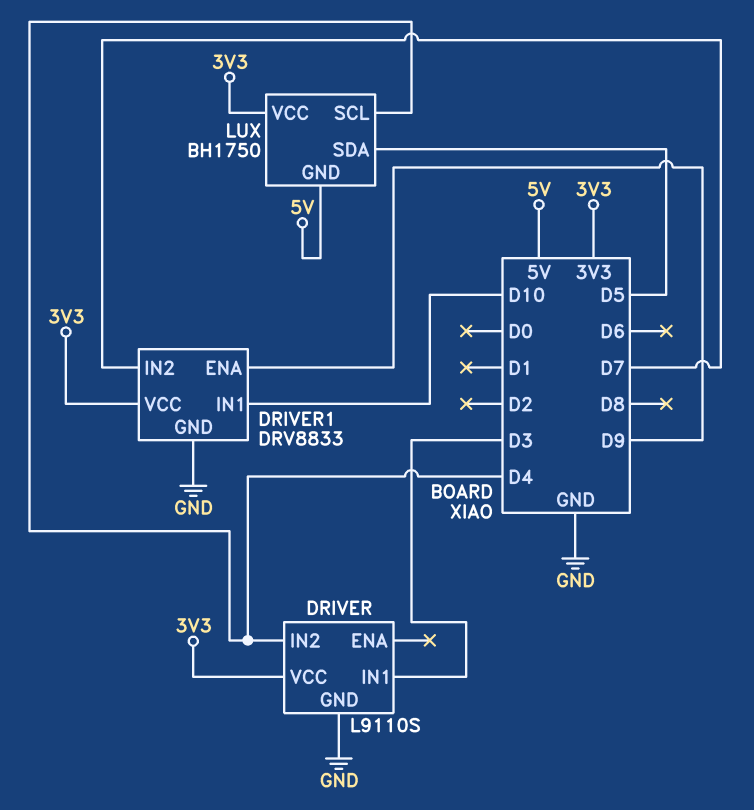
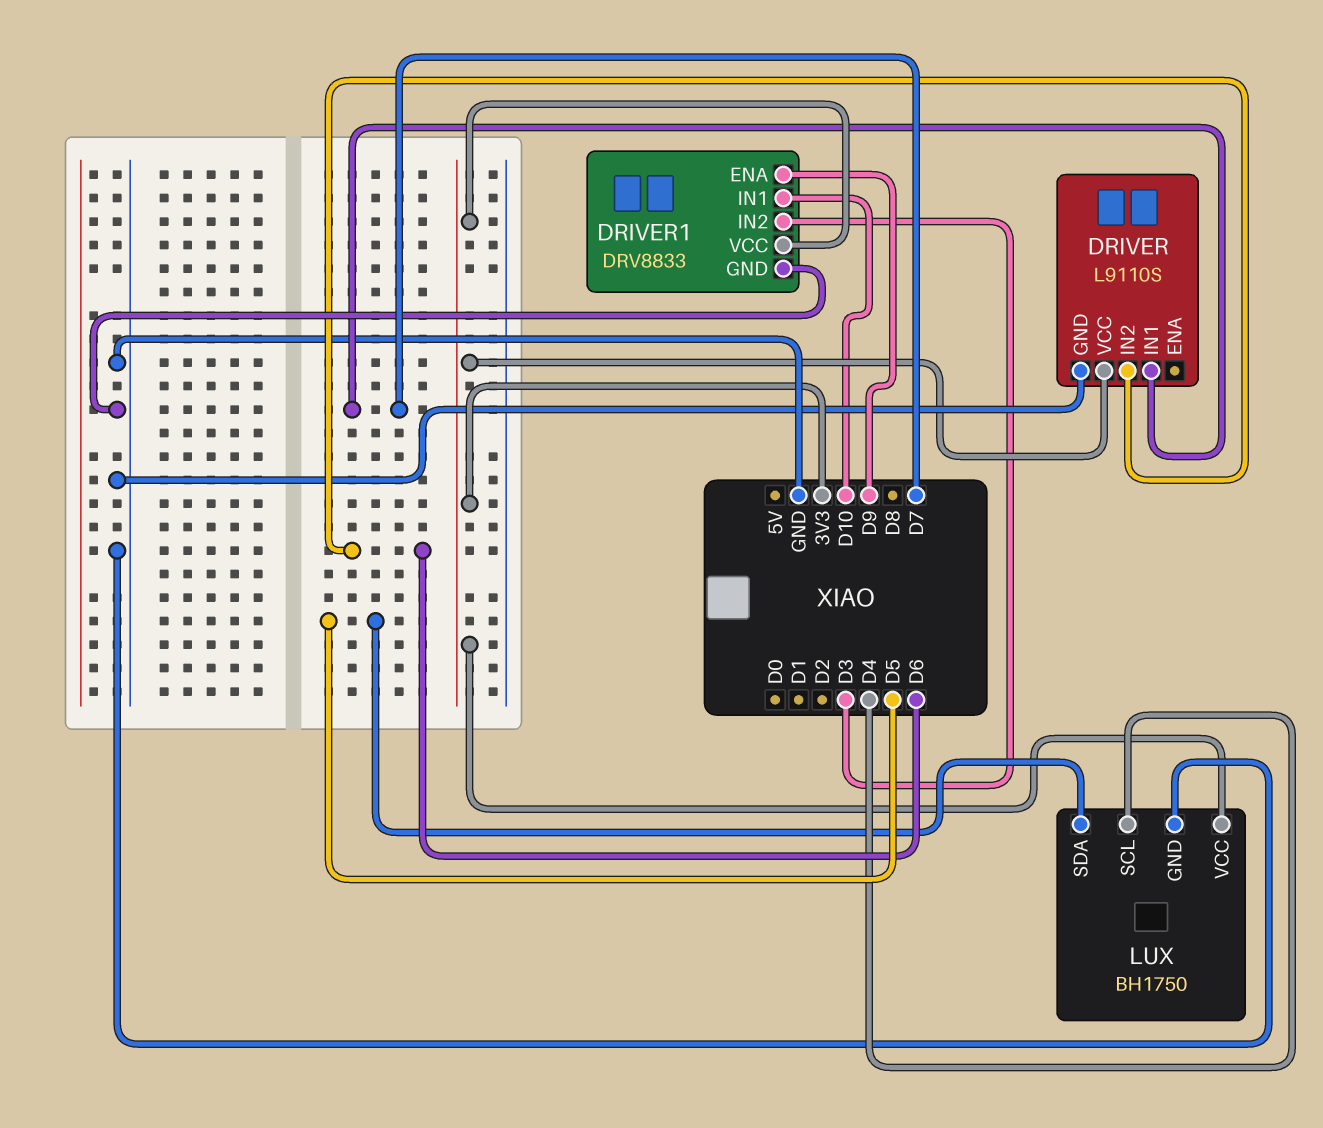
DRIVER pin IN1: D3 -> D7
DRIVER pin IN2: D4 -> D6
DRIVER1 pin IN2: D7 -> D3
LUX pin GND: 5V -> GND

